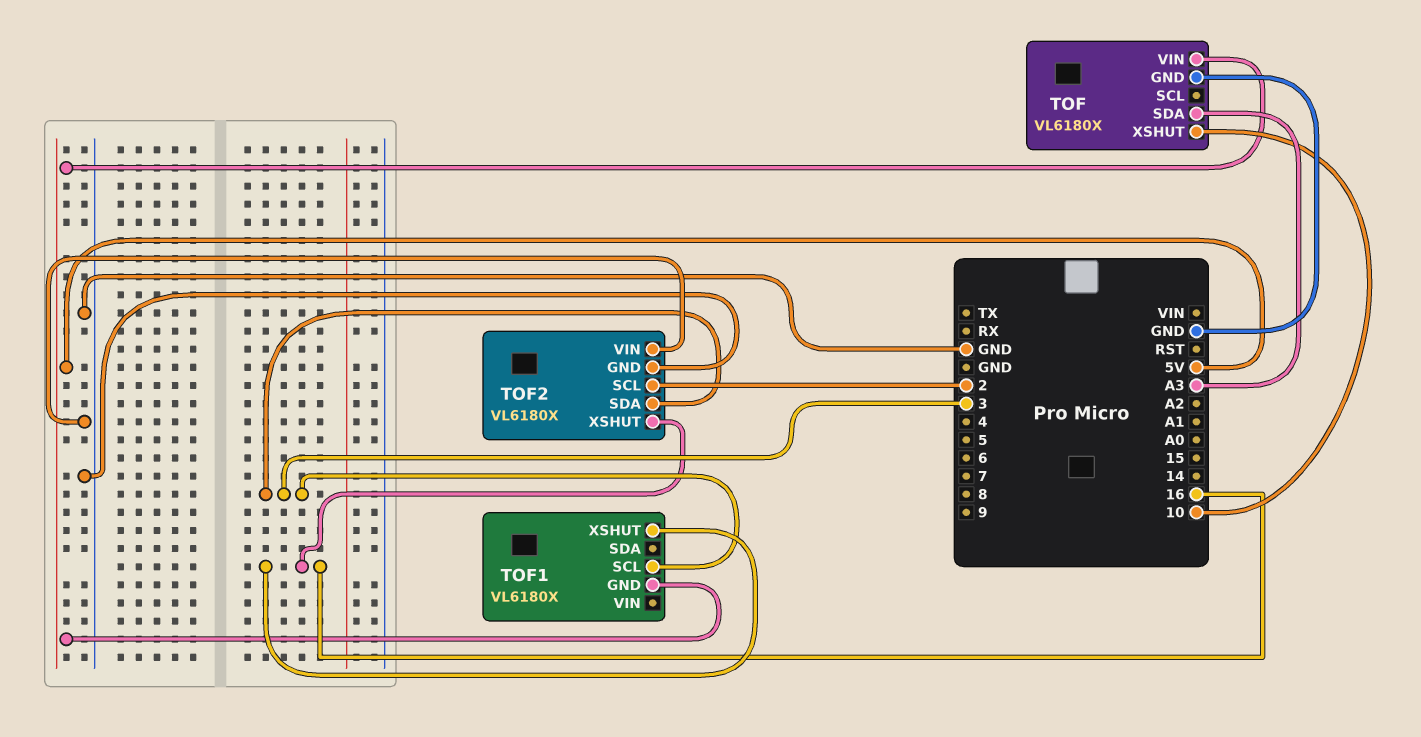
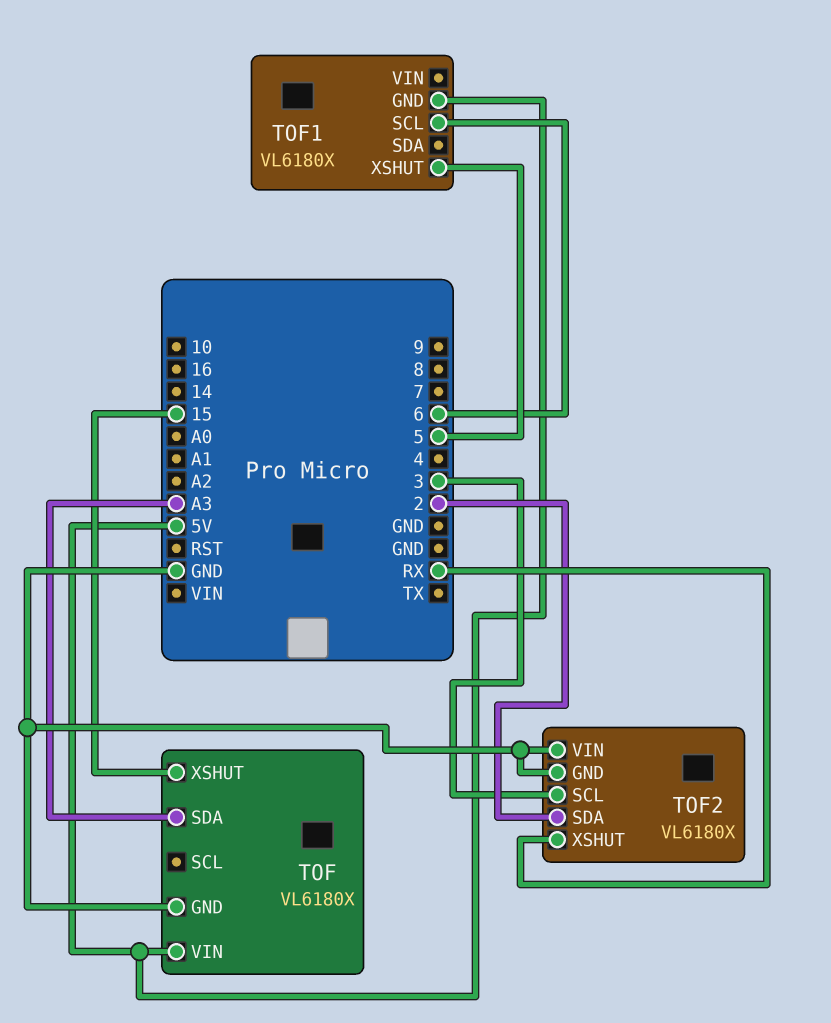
TOF pin XSHUT: 10 -> 15
TOF1 pin SCL: 3 -> 6
TOF1 pin XSHUT: 16 -> 5
TOF2 pin SCL: 2 -> 3
TOF2 pin SDA: 3 -> 2
TOF2 pin XSHUT: 16 -> RX

